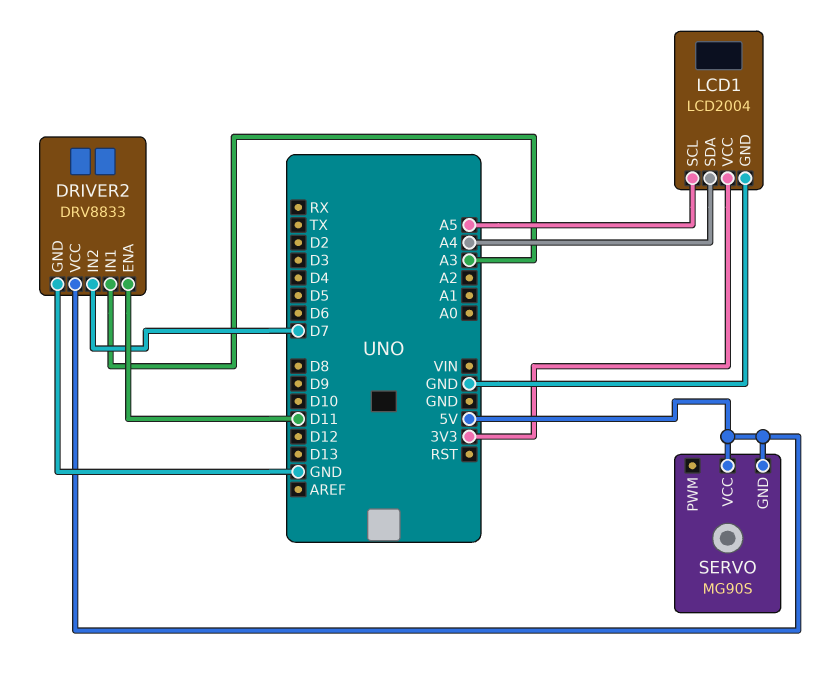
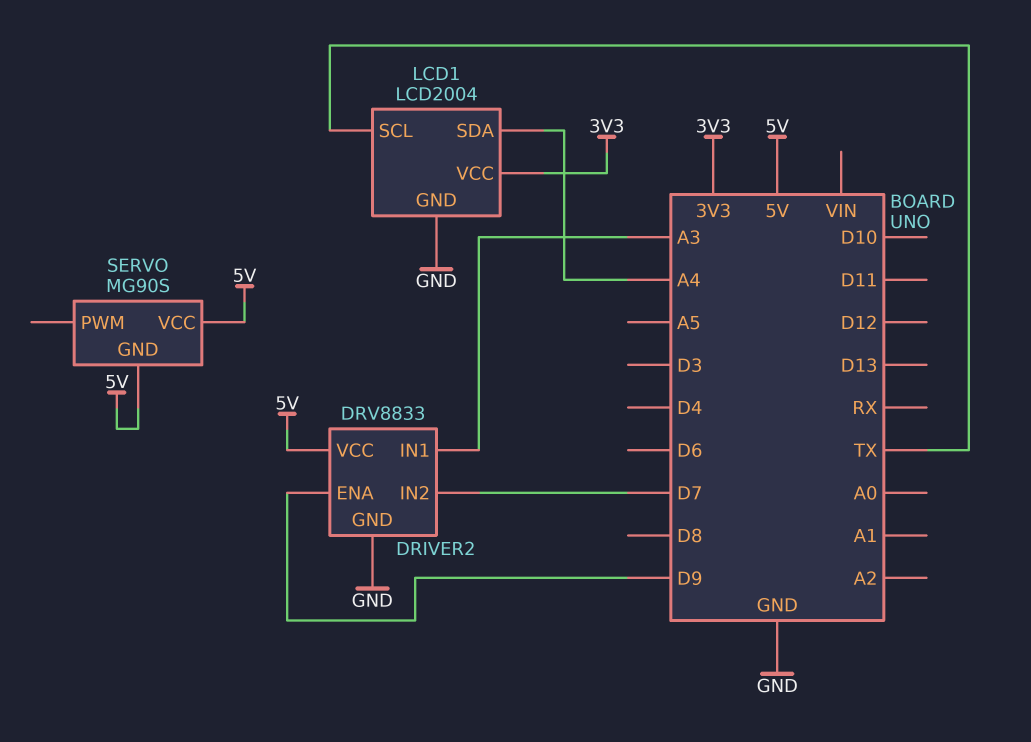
DRIVER2 pin ENA: D11 -> D9
LCD1 pin SCL: A5 -> TX

